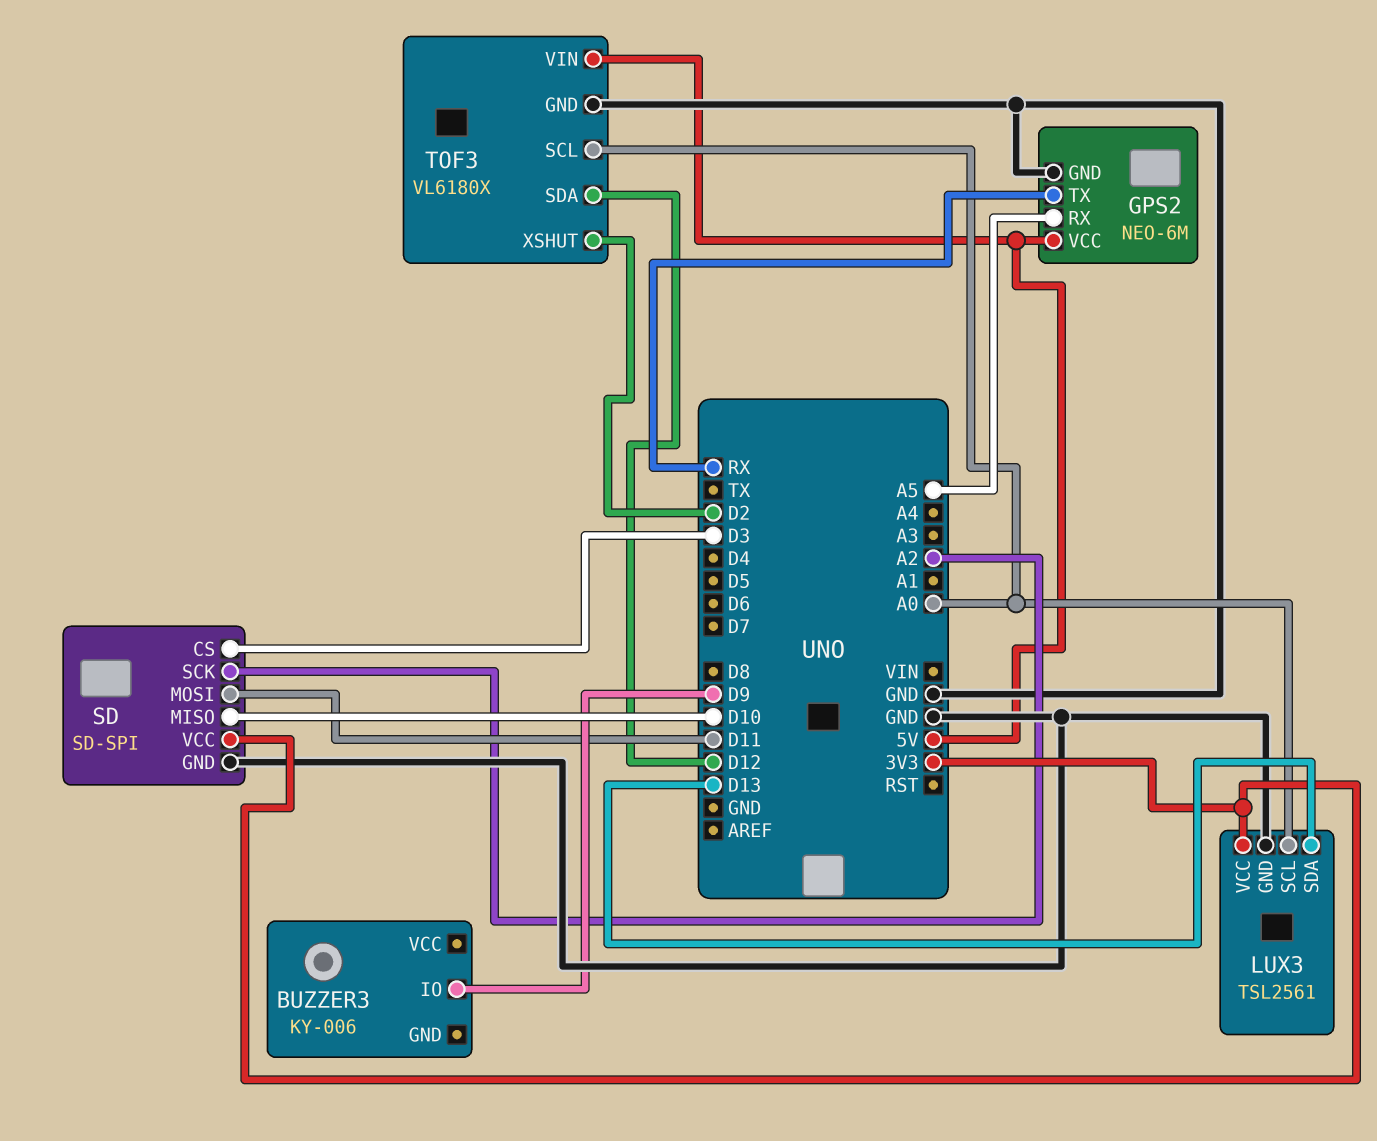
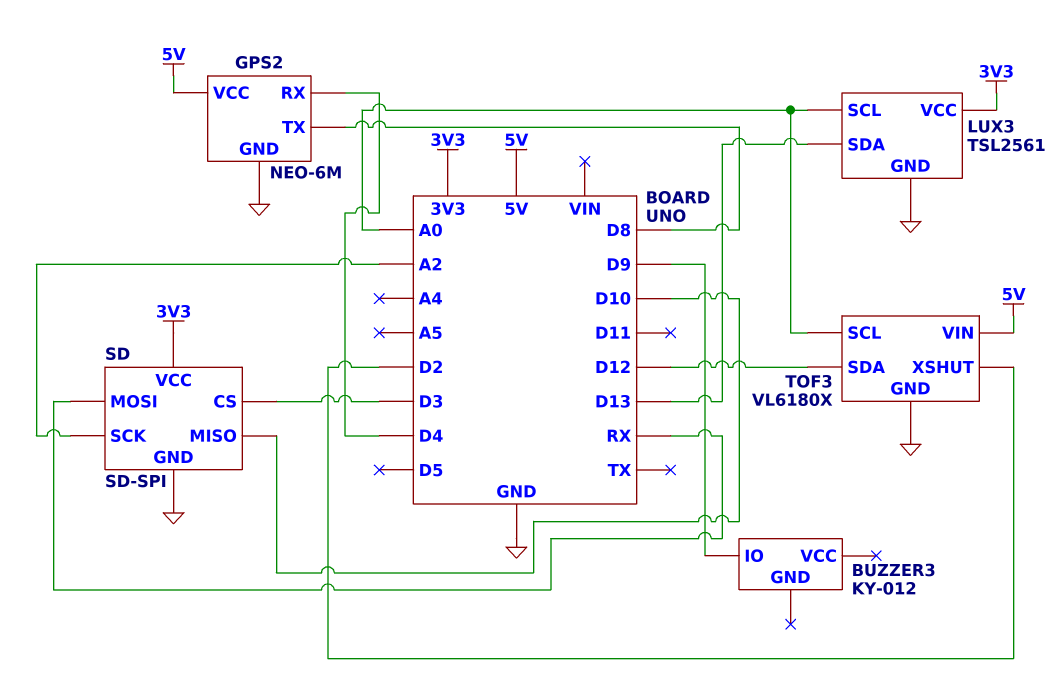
BUZZER3: KY-006 -> KY-012
GPS2 pin RX: A5 -> D4
GPS2 pin TX: RX -> D8
SD pin MOSI: D11 -> RX

